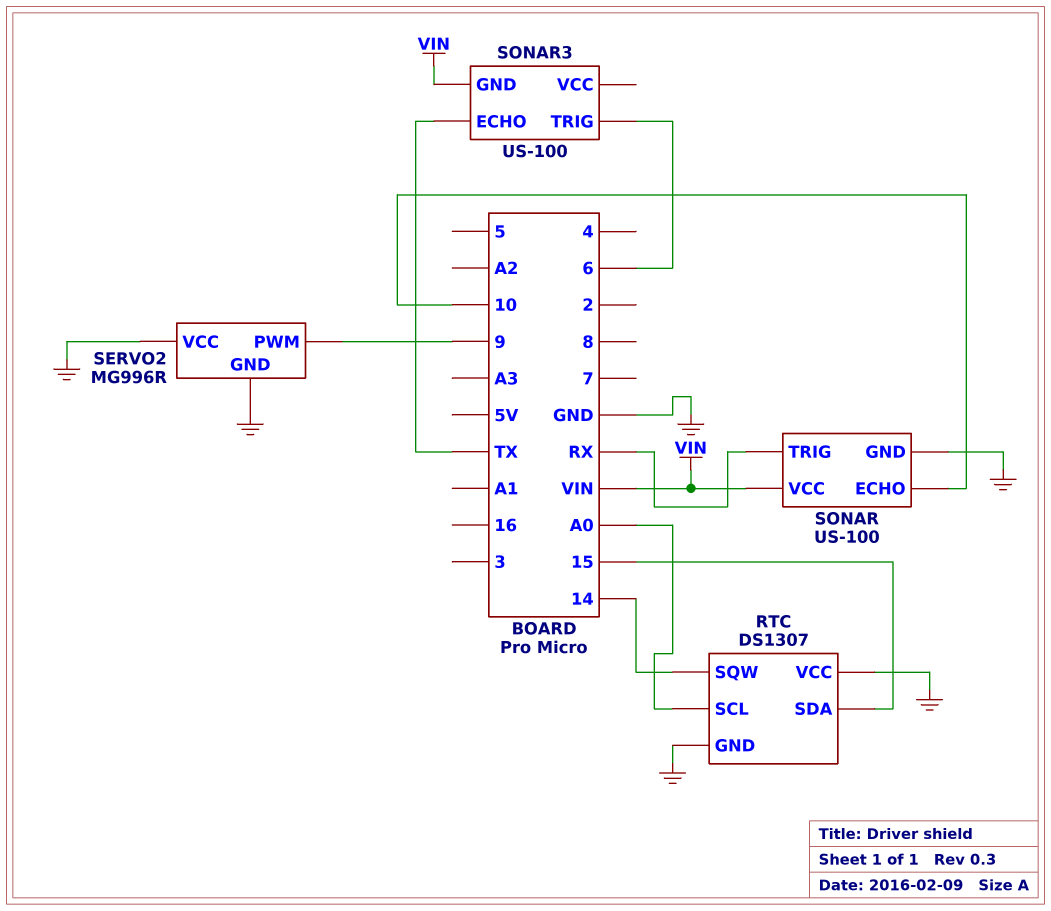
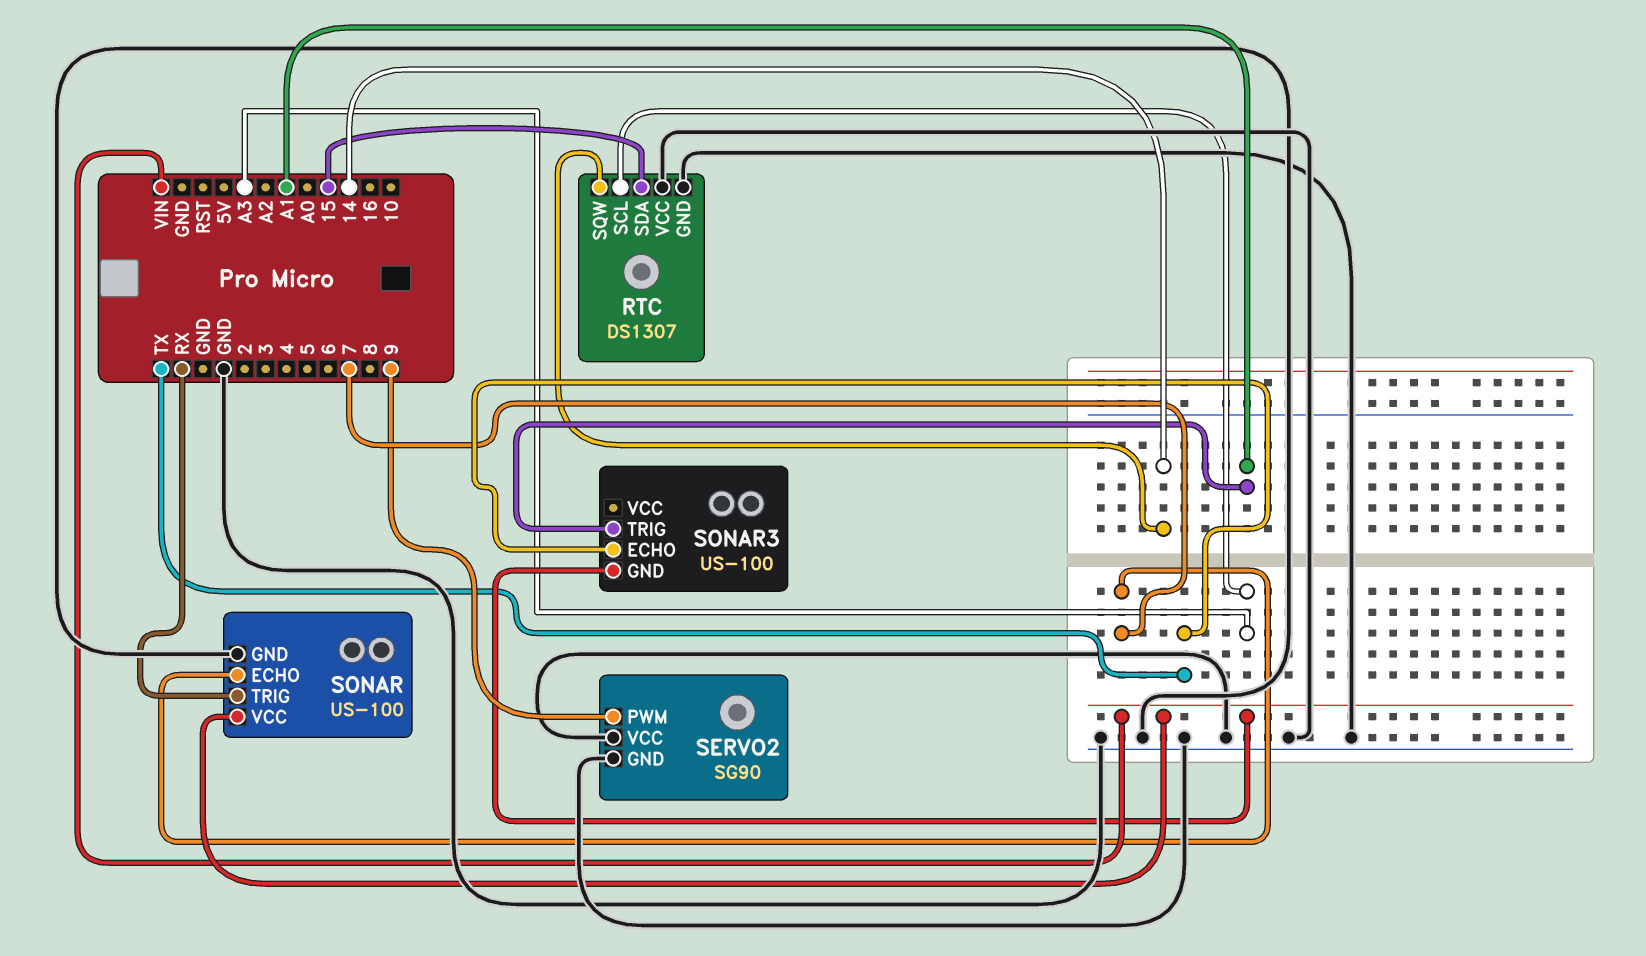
RTC pin SCL: A0 -> A3
SERVO2: MG996R -> SG90
SONAR pin ECHO: 10 -> 7
SONAR3 pin TRIG: 6 -> A1

